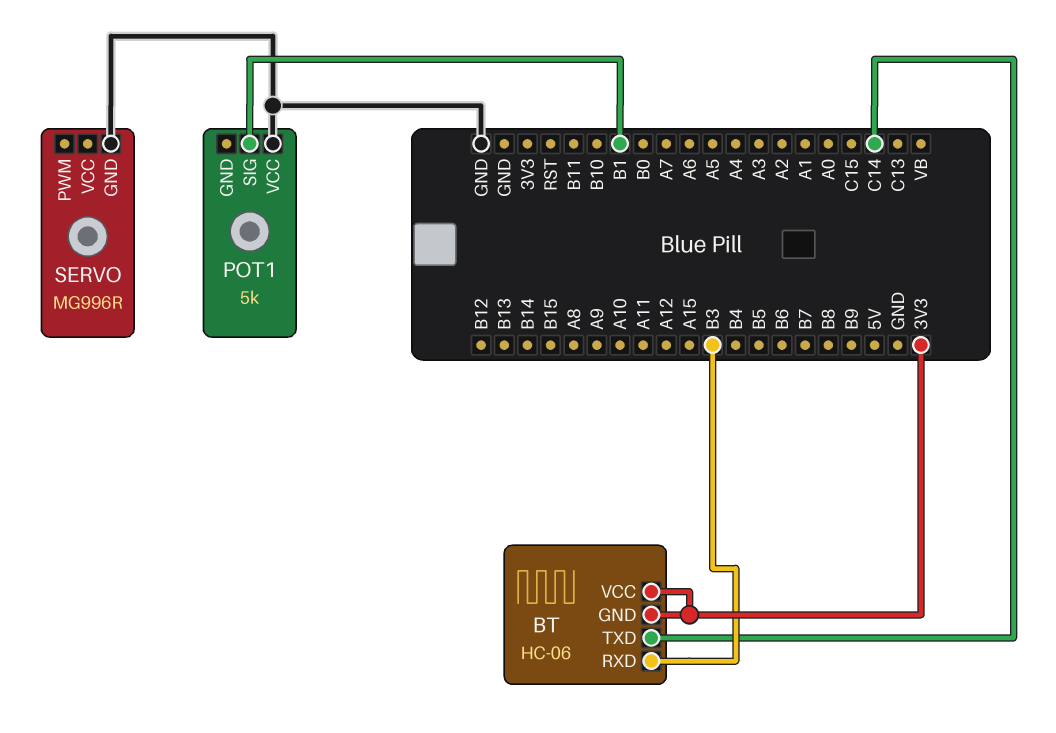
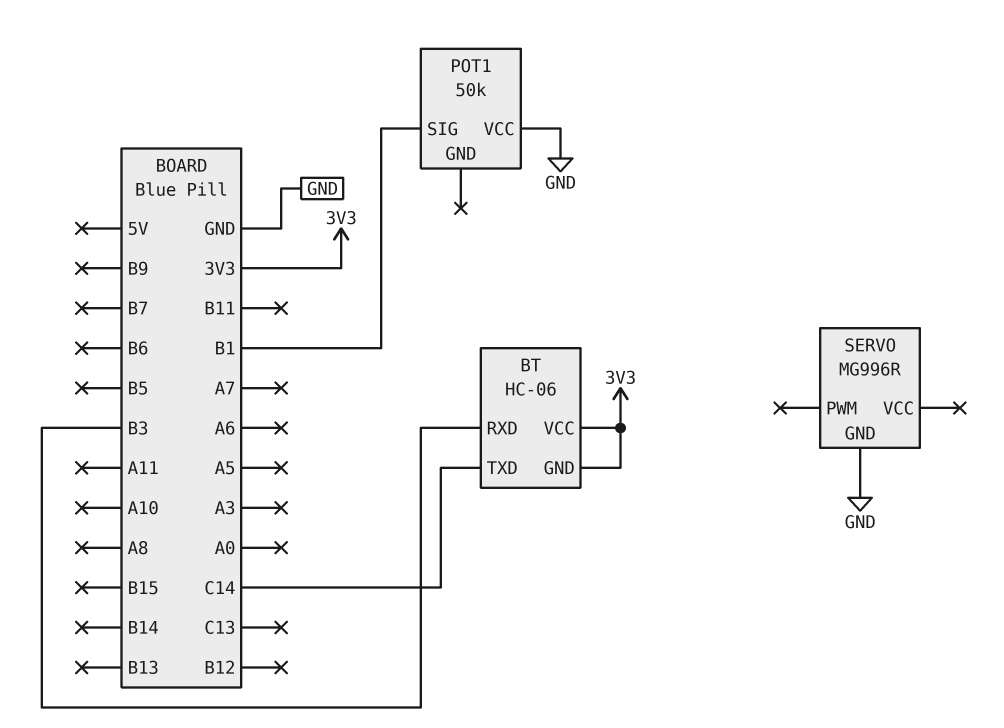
POT1: 5k -> 50k

